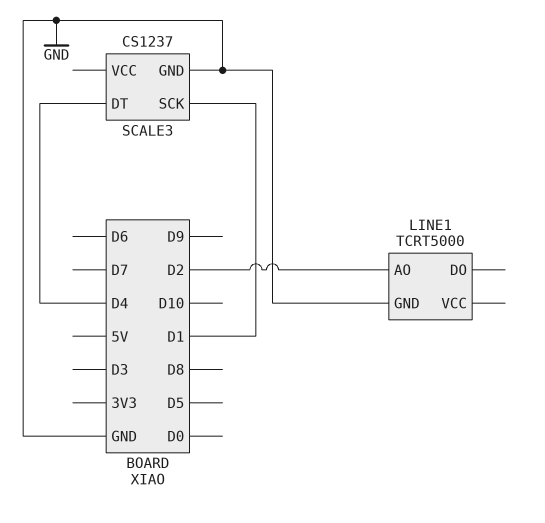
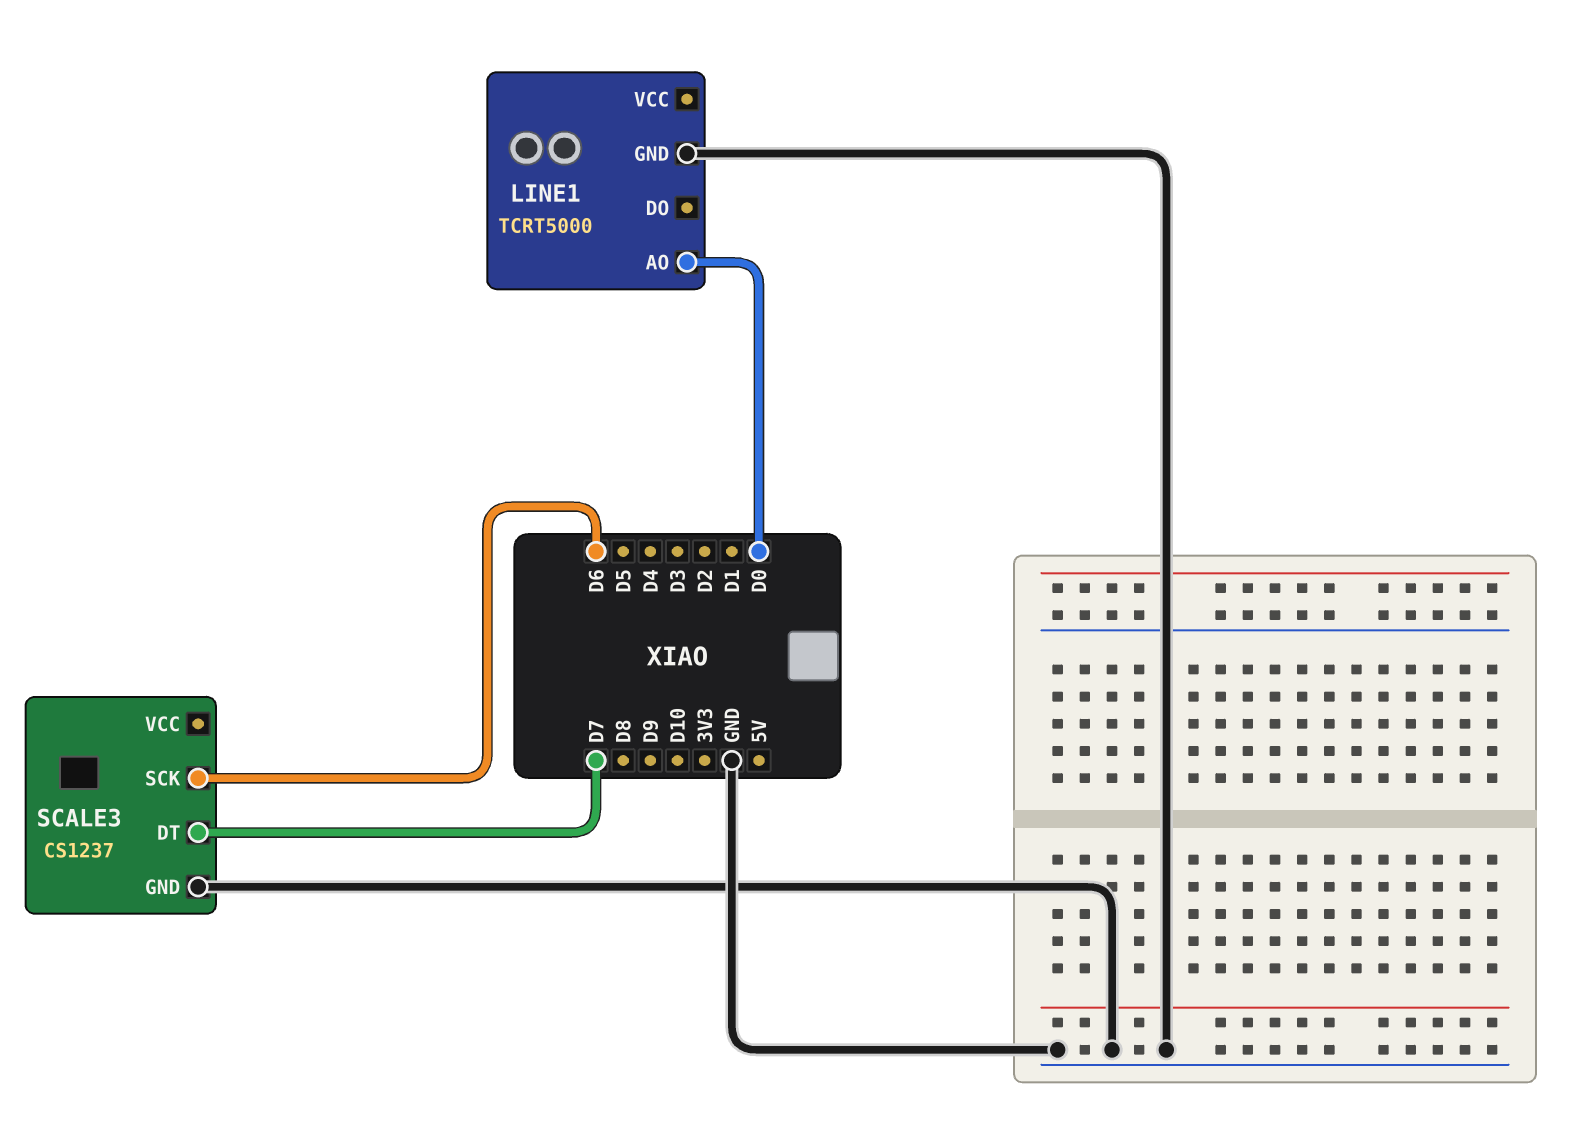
LINE1 pin AO: D2 -> D0
SCALE3 pin DT: D4 -> D7
SCALE3 pin SCK: D1 -> D6

